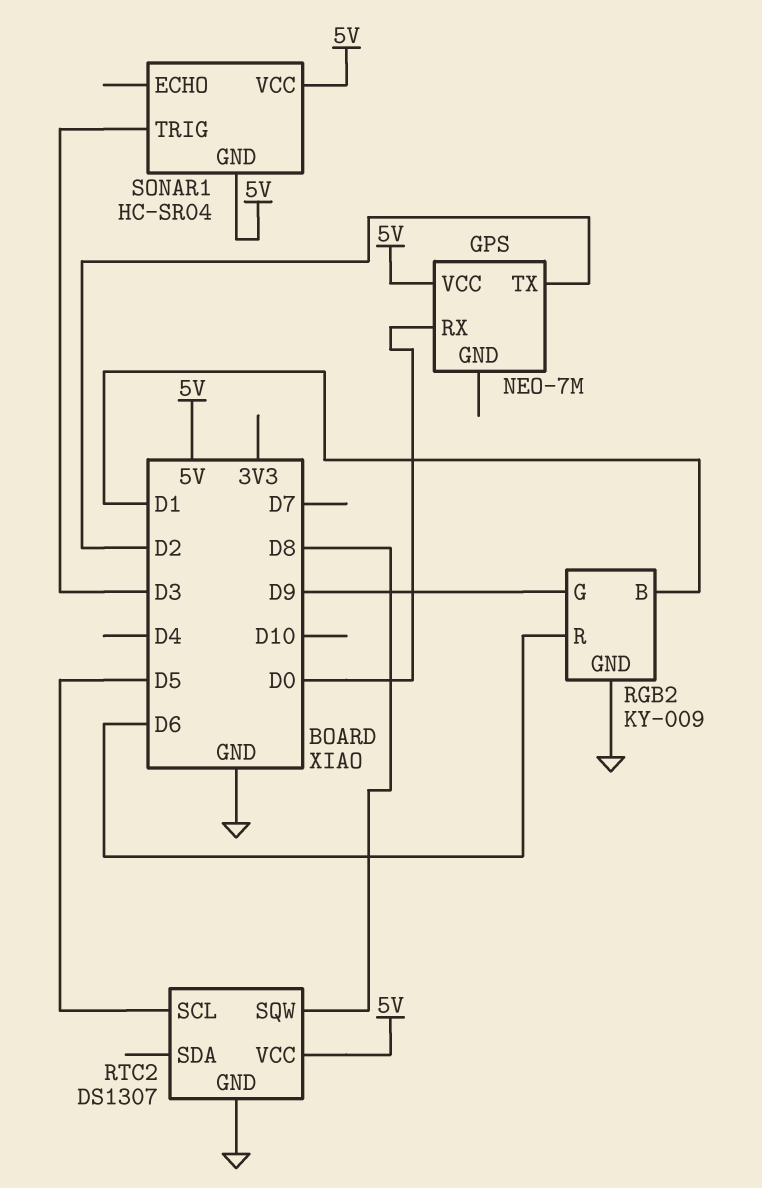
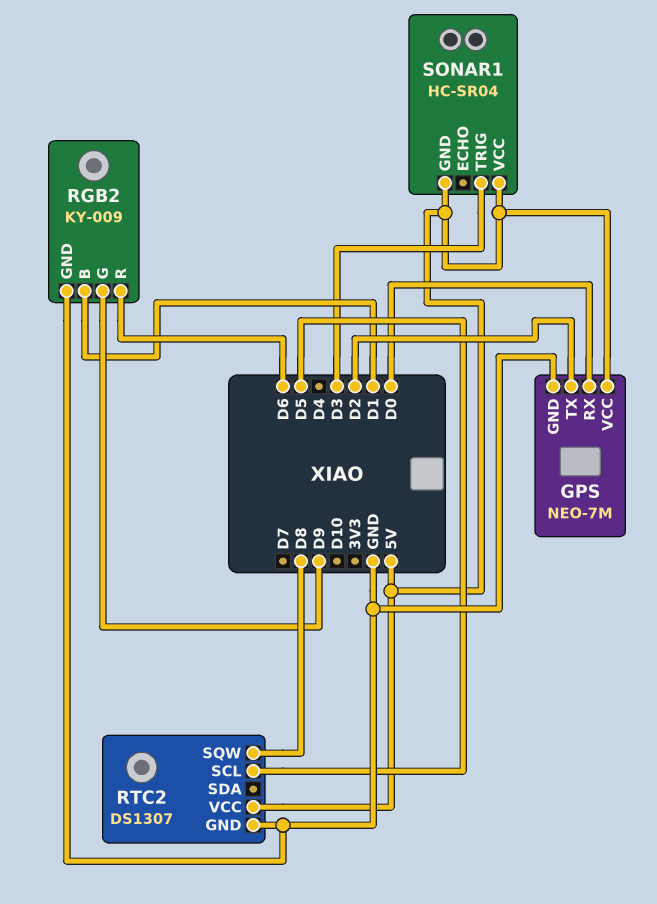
GPS pin GND: none -> GND

